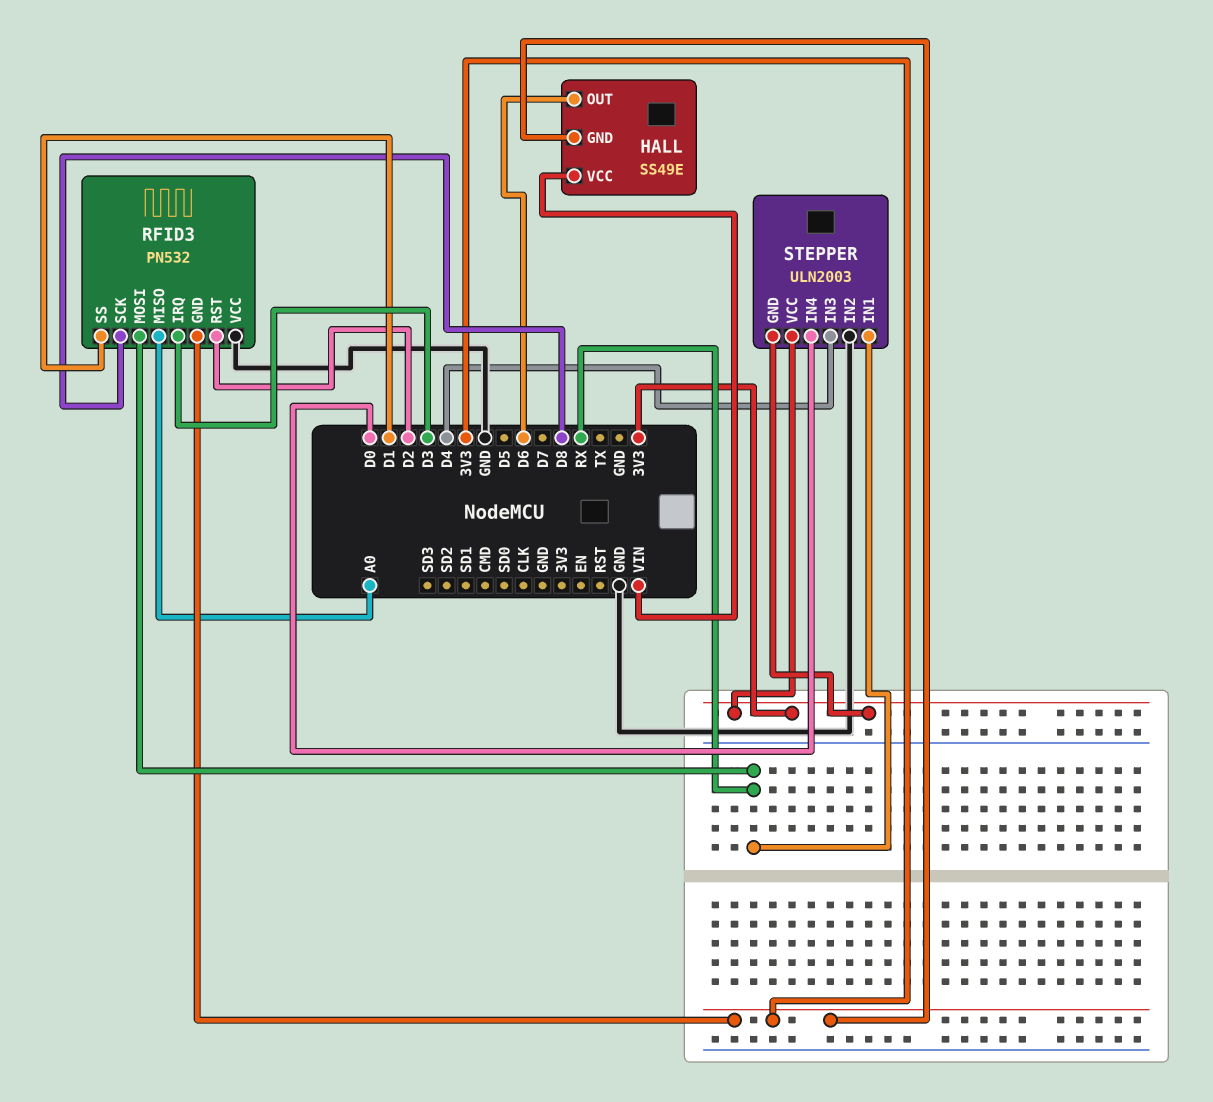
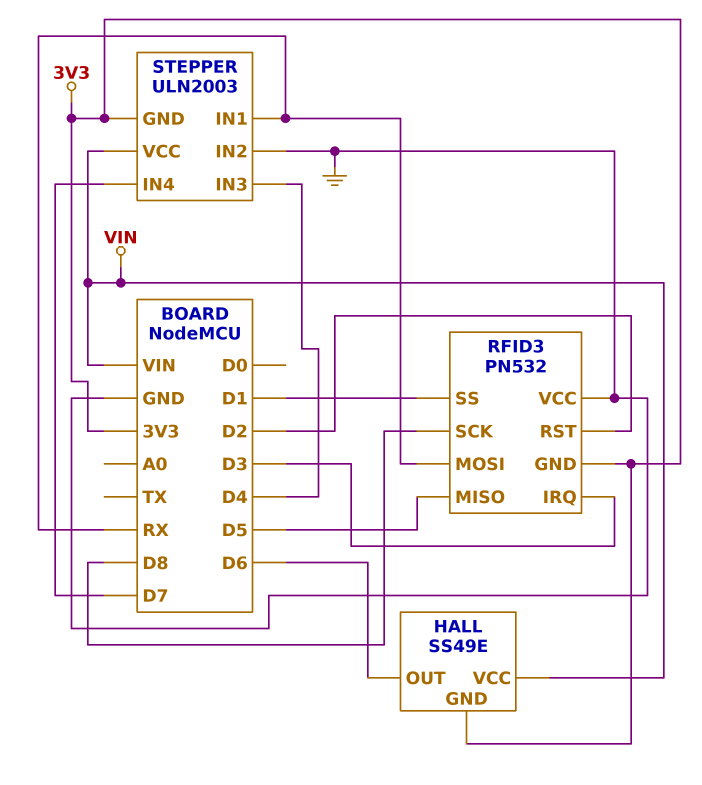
RFID3 pin MISO: A0 -> D5
STEPPER pin IN4: D0 -> D7
STEPPER pin VCC: 3V3 -> VIN

